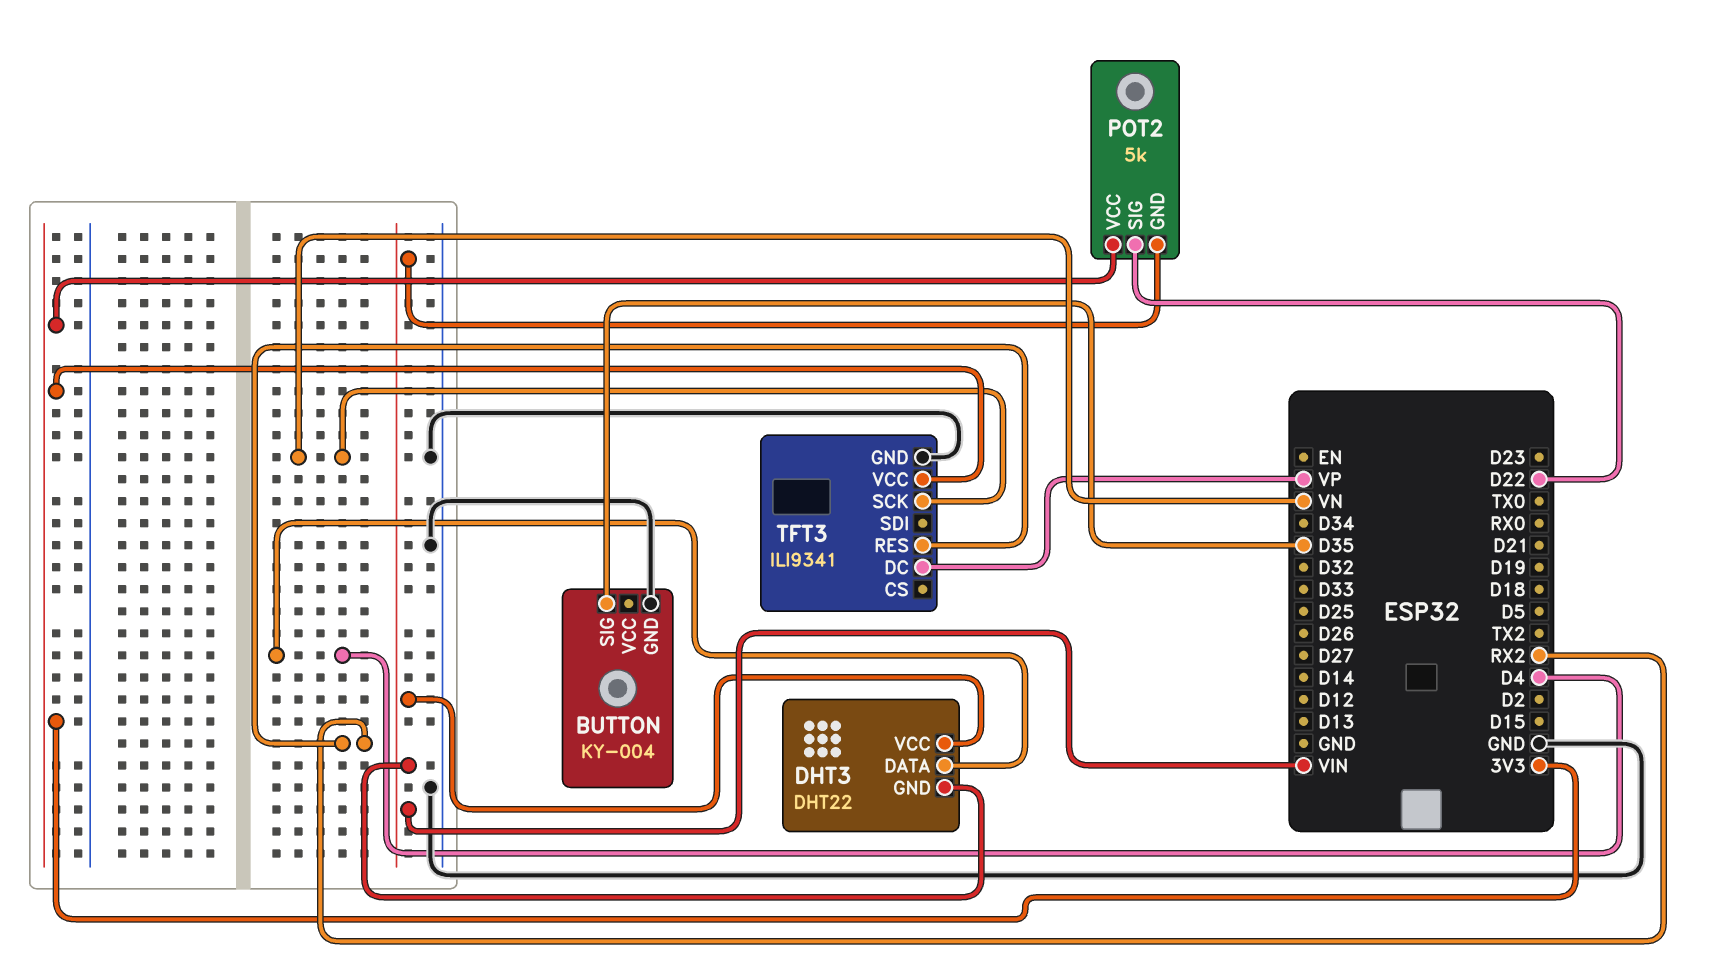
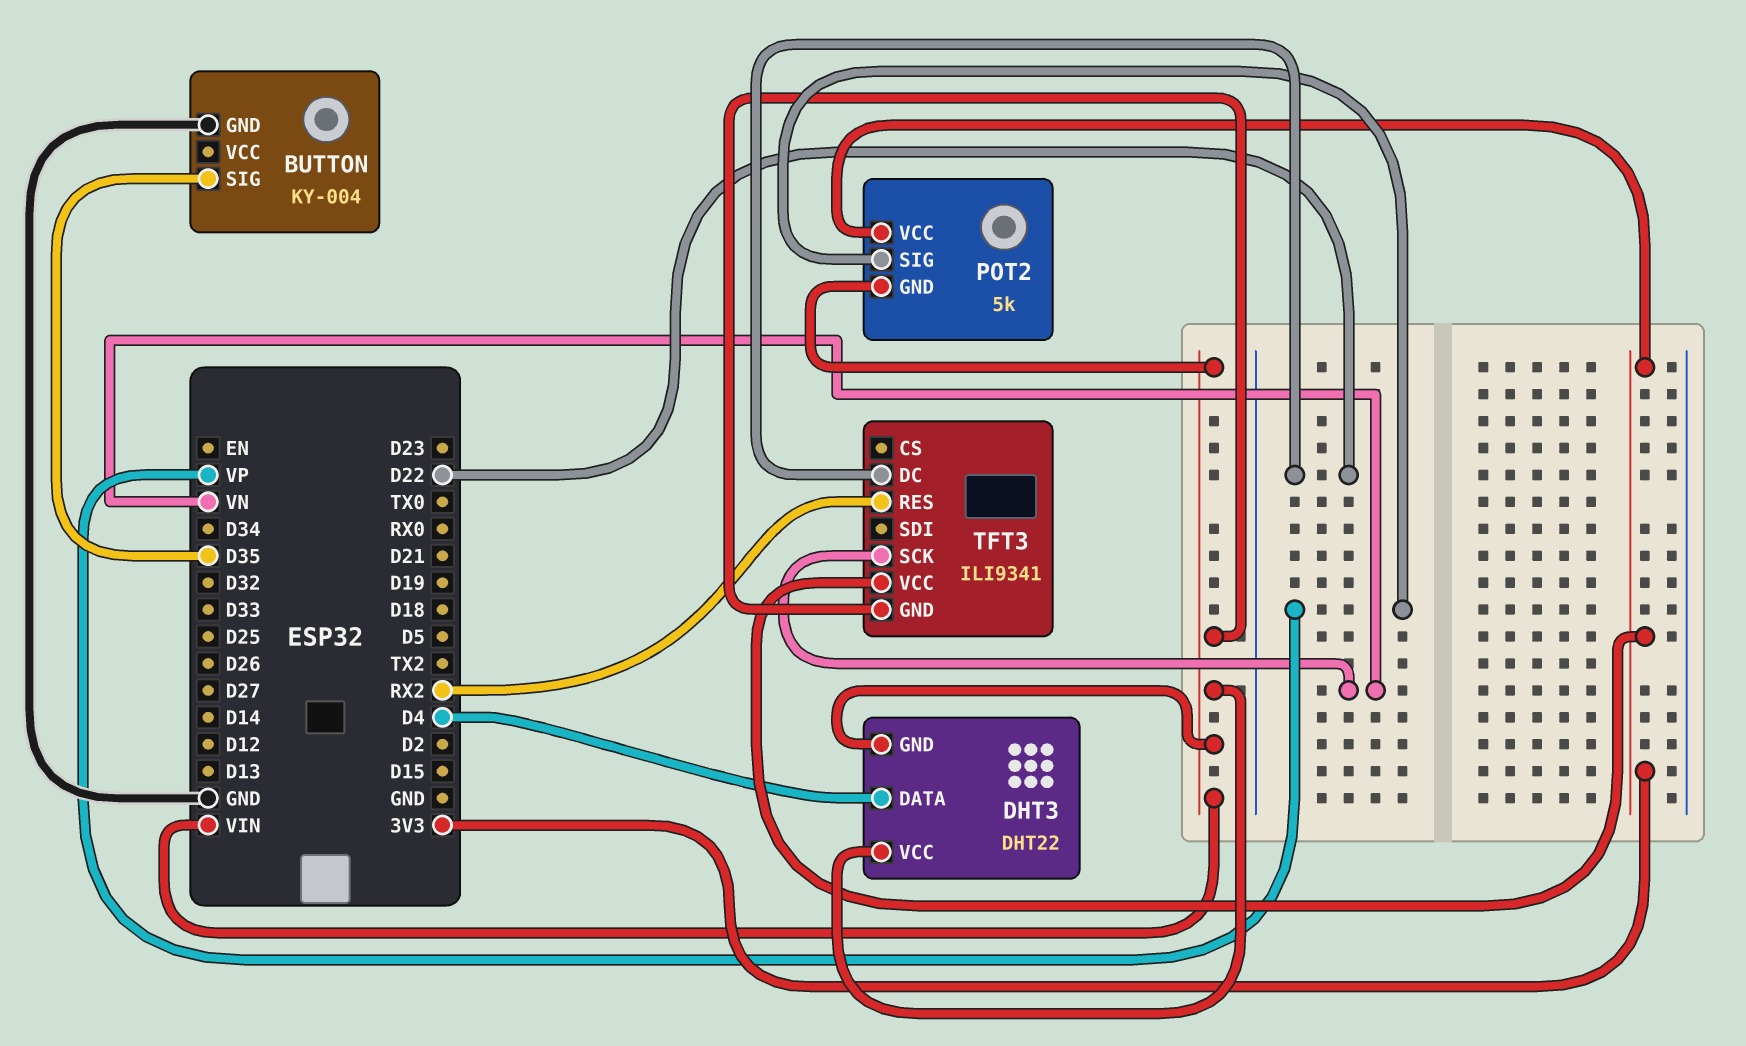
POT2 pin SIG: D22 -> VP
TFT3 pin DC: VP -> D22
TFT3 pin GND: GND -> VIN

